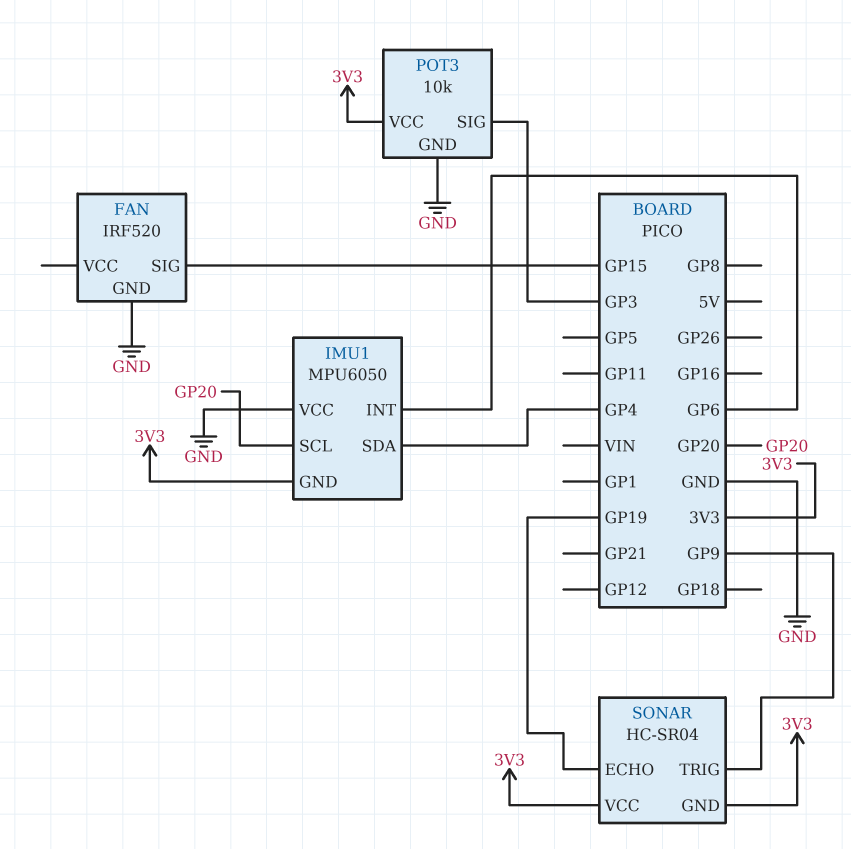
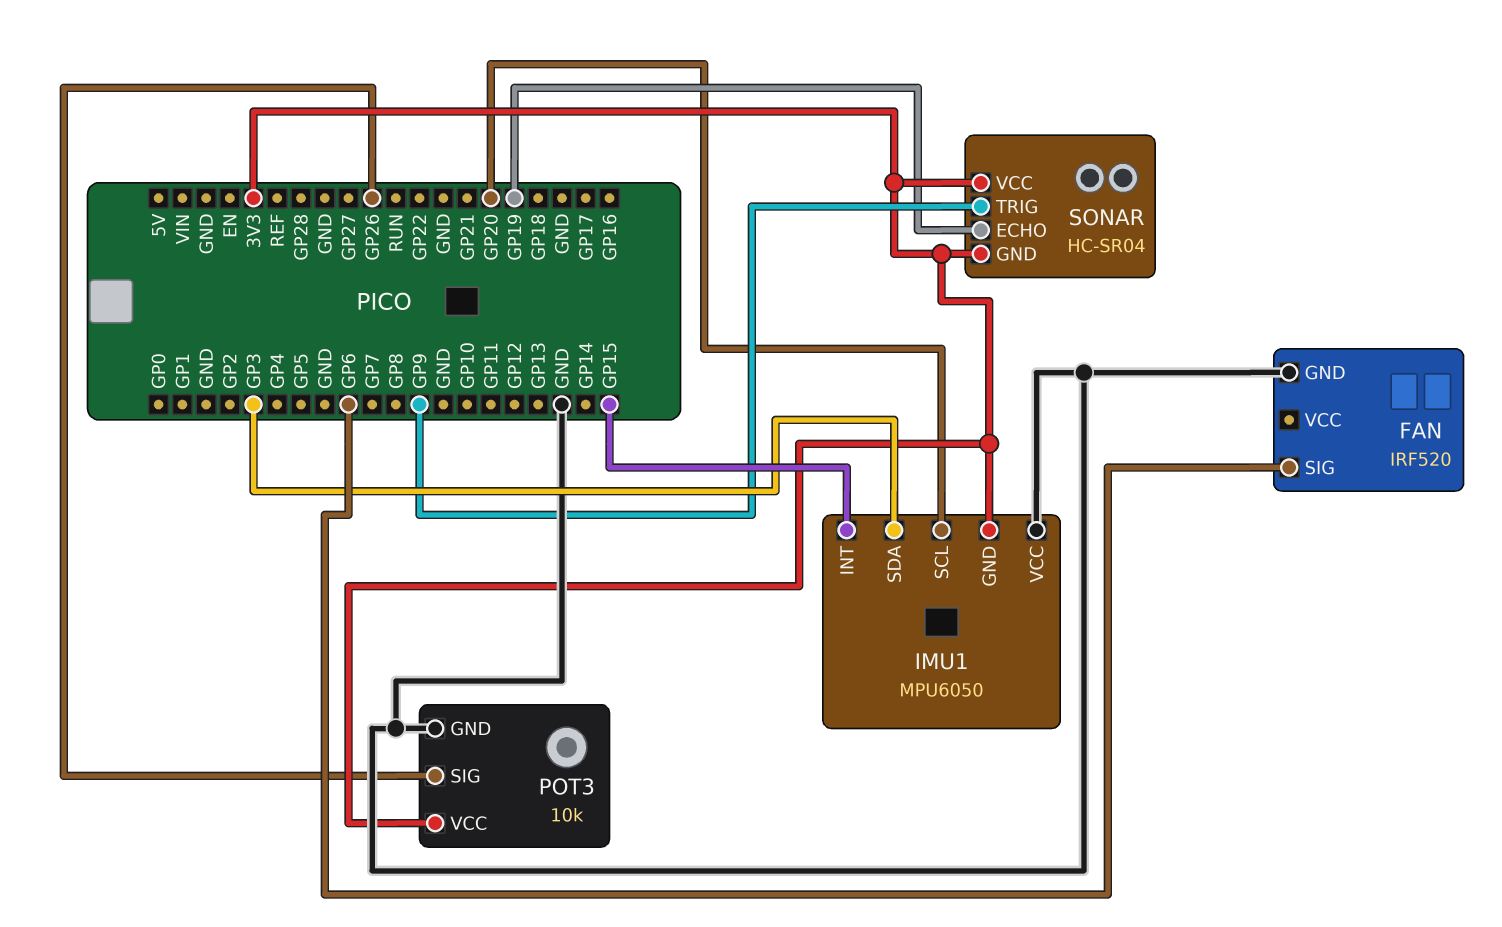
FAN pin SIG: GP15 -> GP6
IMU1 pin INT: GP6 -> GP15
IMU1 pin SDA: GP4 -> GP3
POT3 pin SIG: GP3 -> GP26

